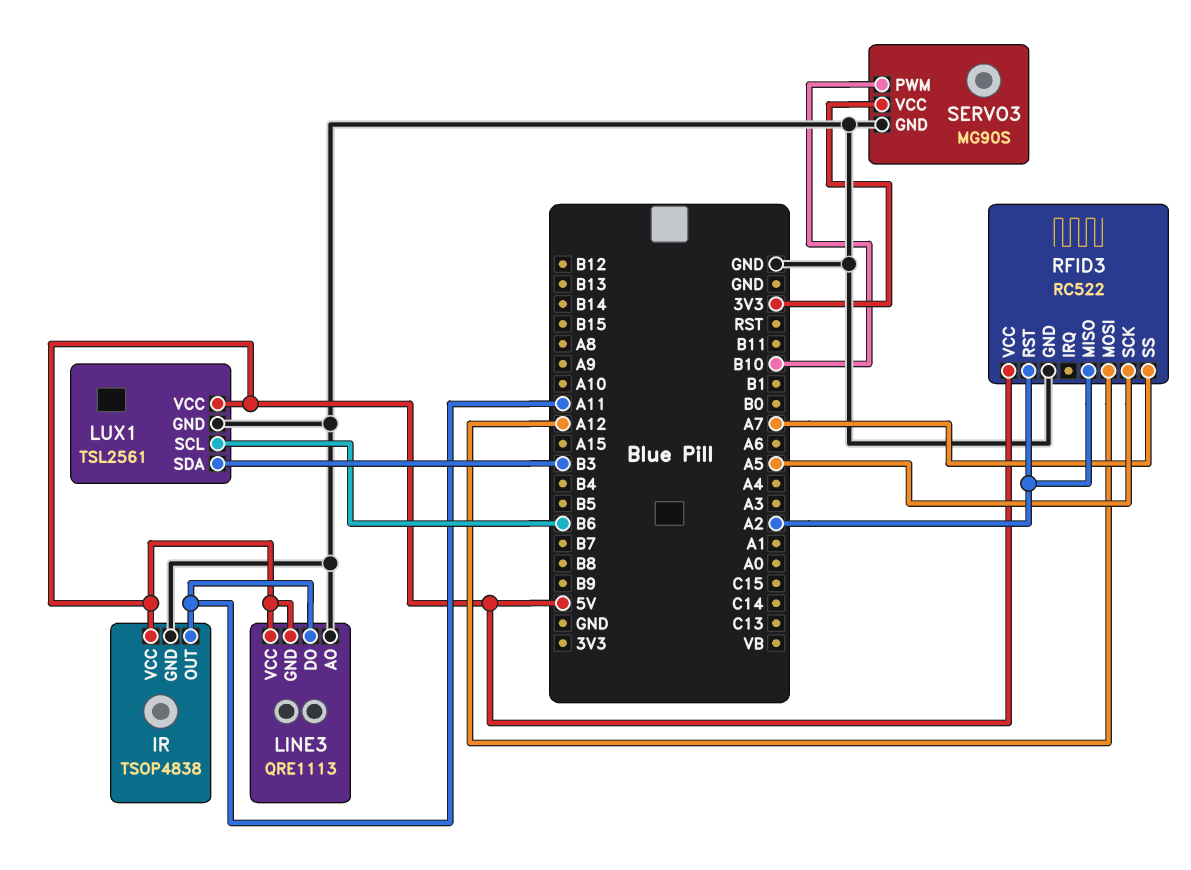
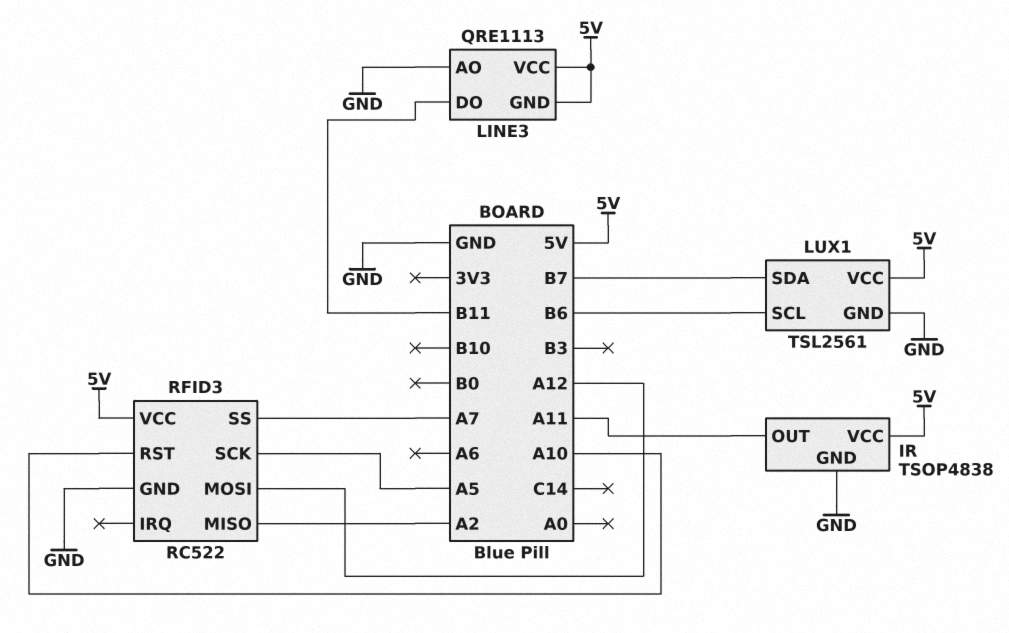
LINE3 pin DO: A11 -> B11
LUX1 pin SDA: B3 -> B7
RFID3 pin RST: A2 -> A10
SERVO3: MG90S -> none
SERVO3 pin GND: GND -> none
SERVO3 pin PWM: B10 -> none
SERVO3 pin VCC: 3V3 -> none

